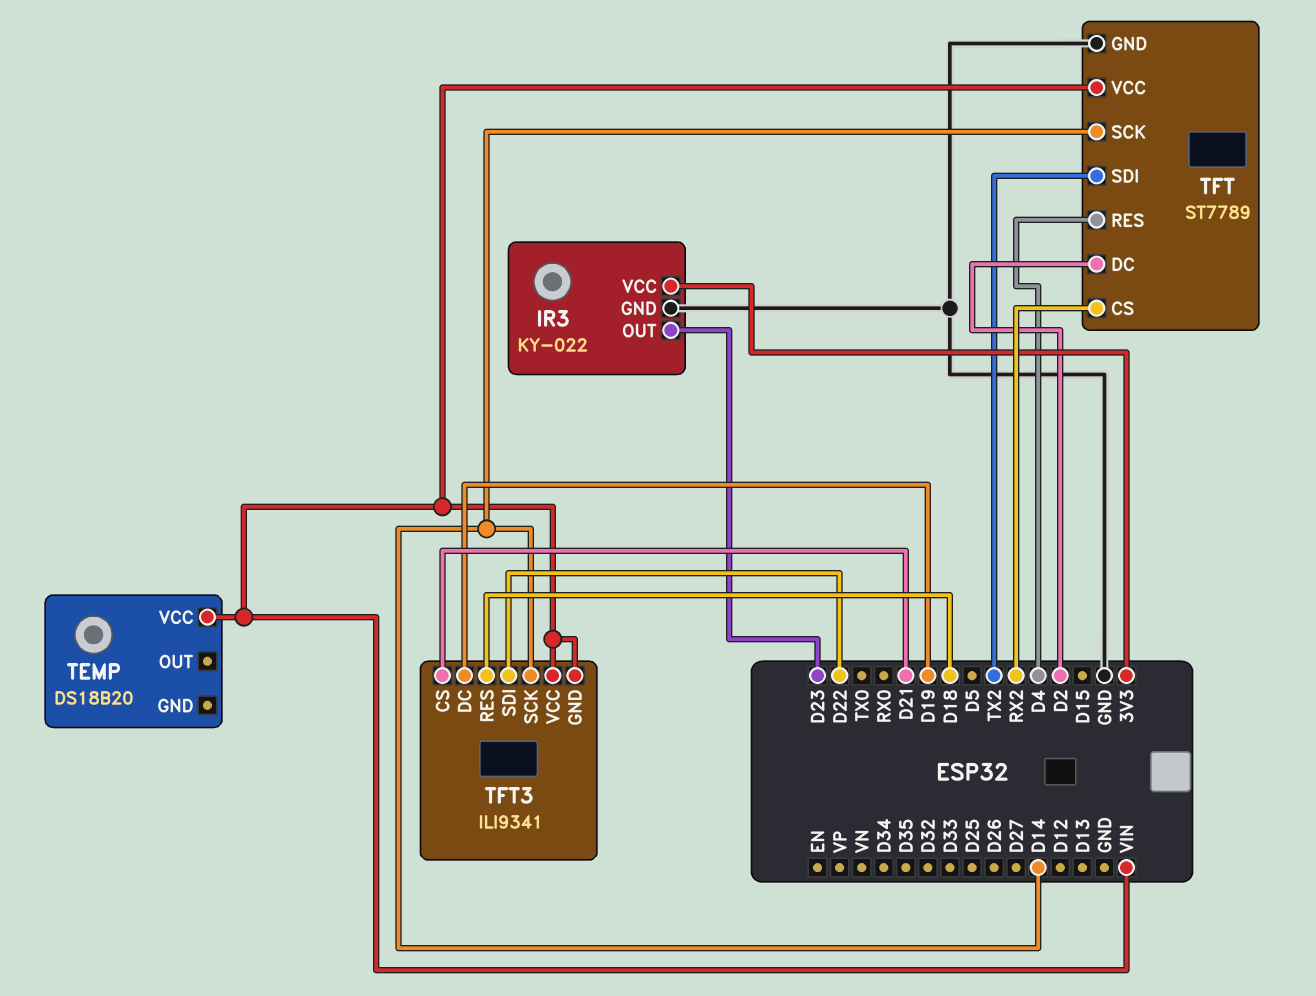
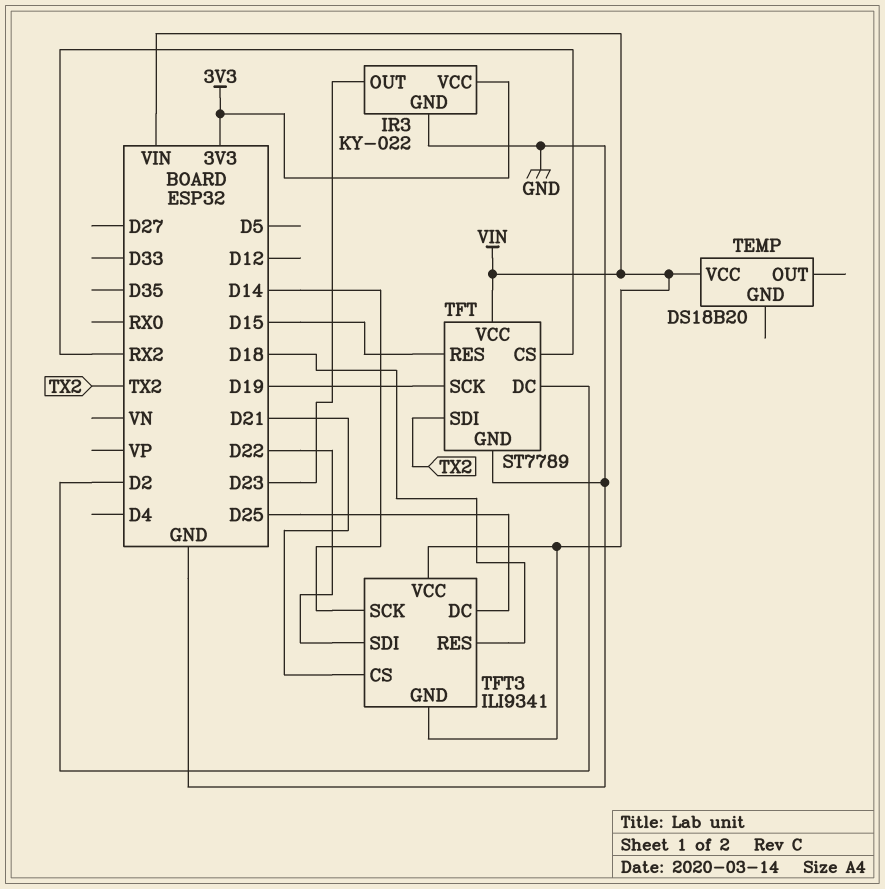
TFT pin RES: D4 -> D15
TFT pin SCK: D14 -> D19
TFT3 pin DC: D19 -> D25

